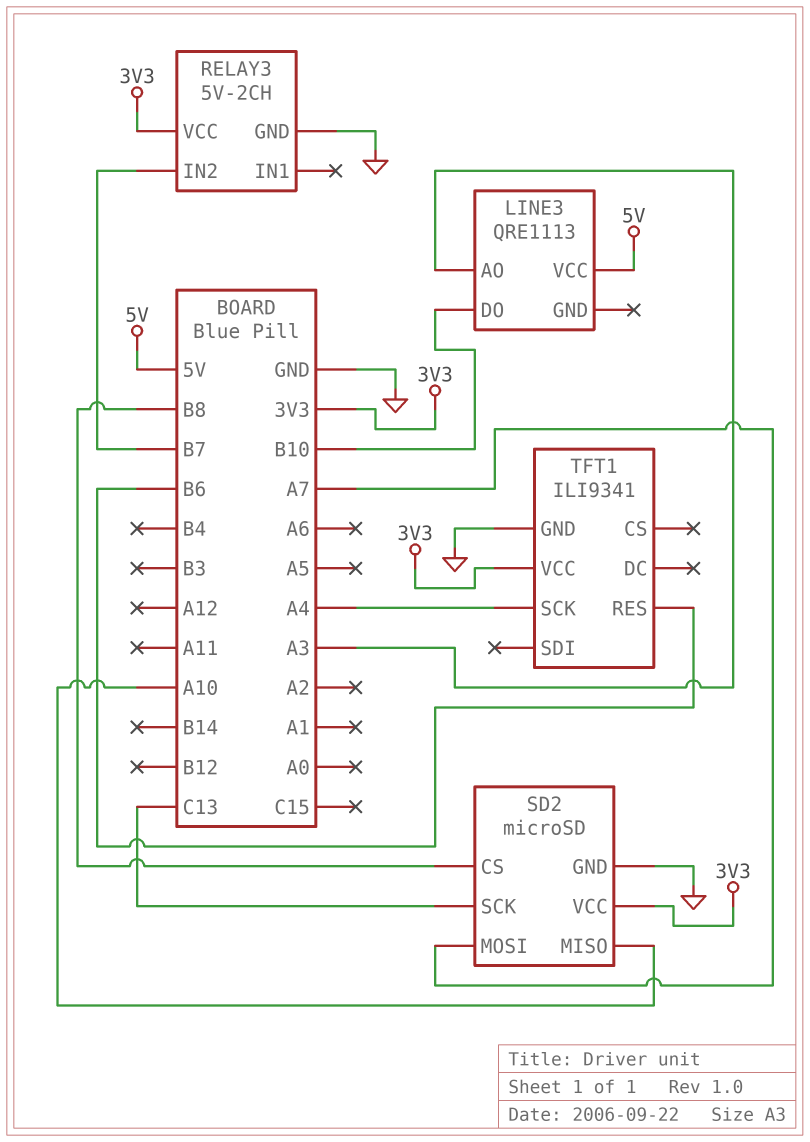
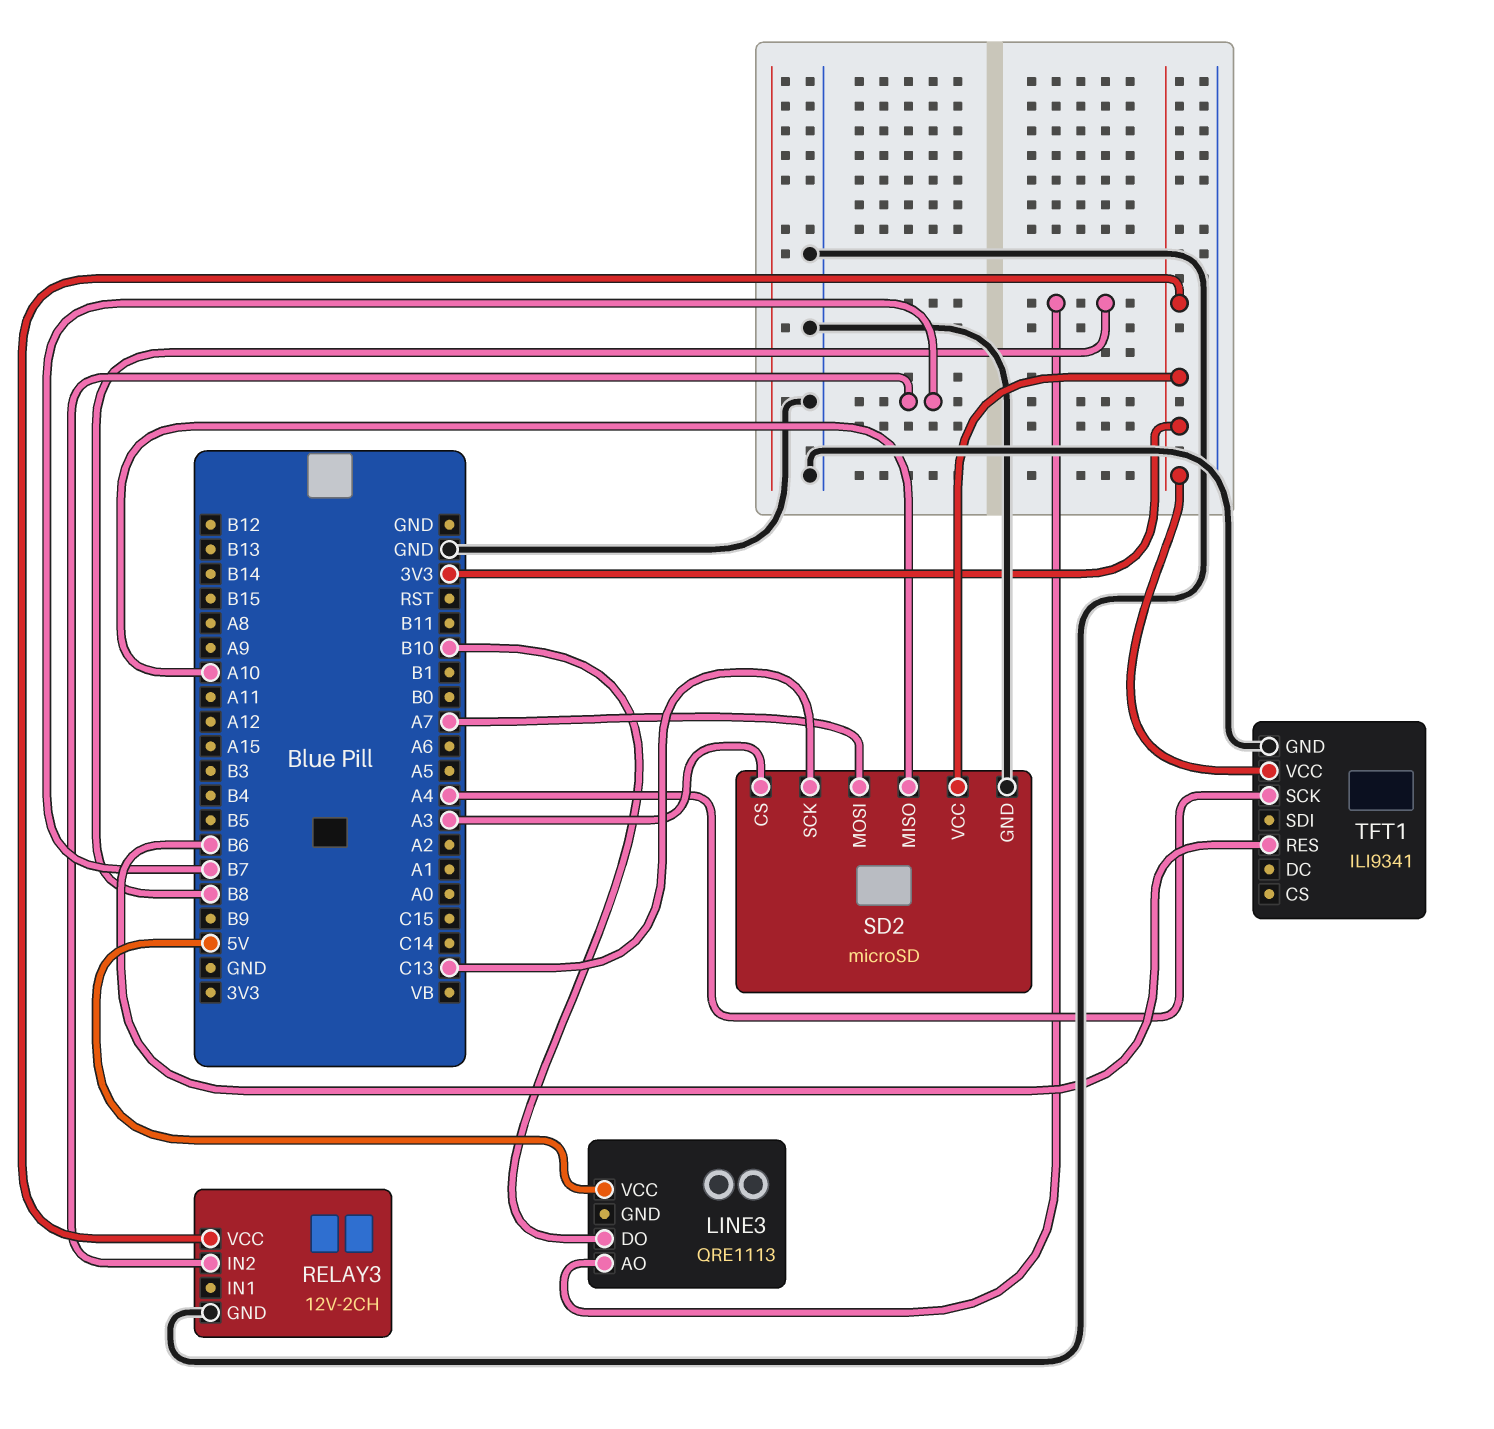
LINE3 pin AO: A3 -> B8
RELAY3: 5V-2CH -> 12V-2CH
SD2 pin CS: B8 -> A3

